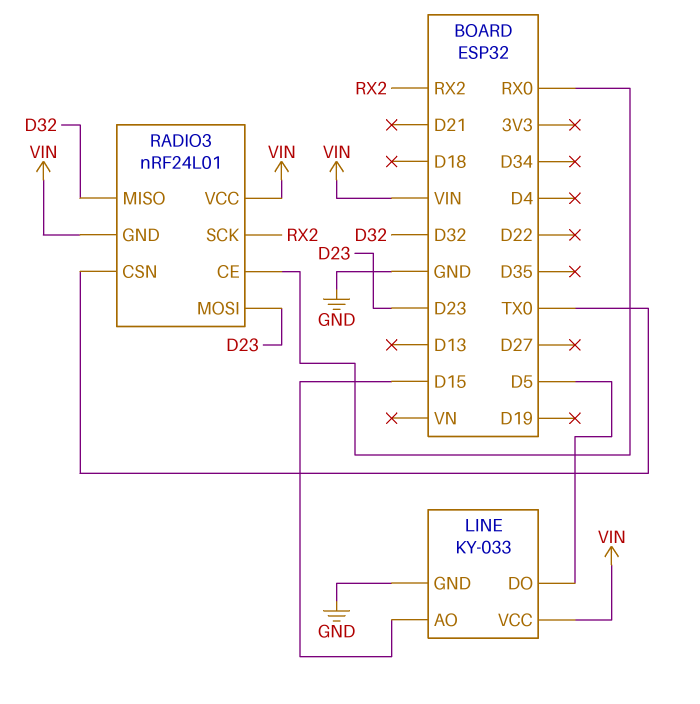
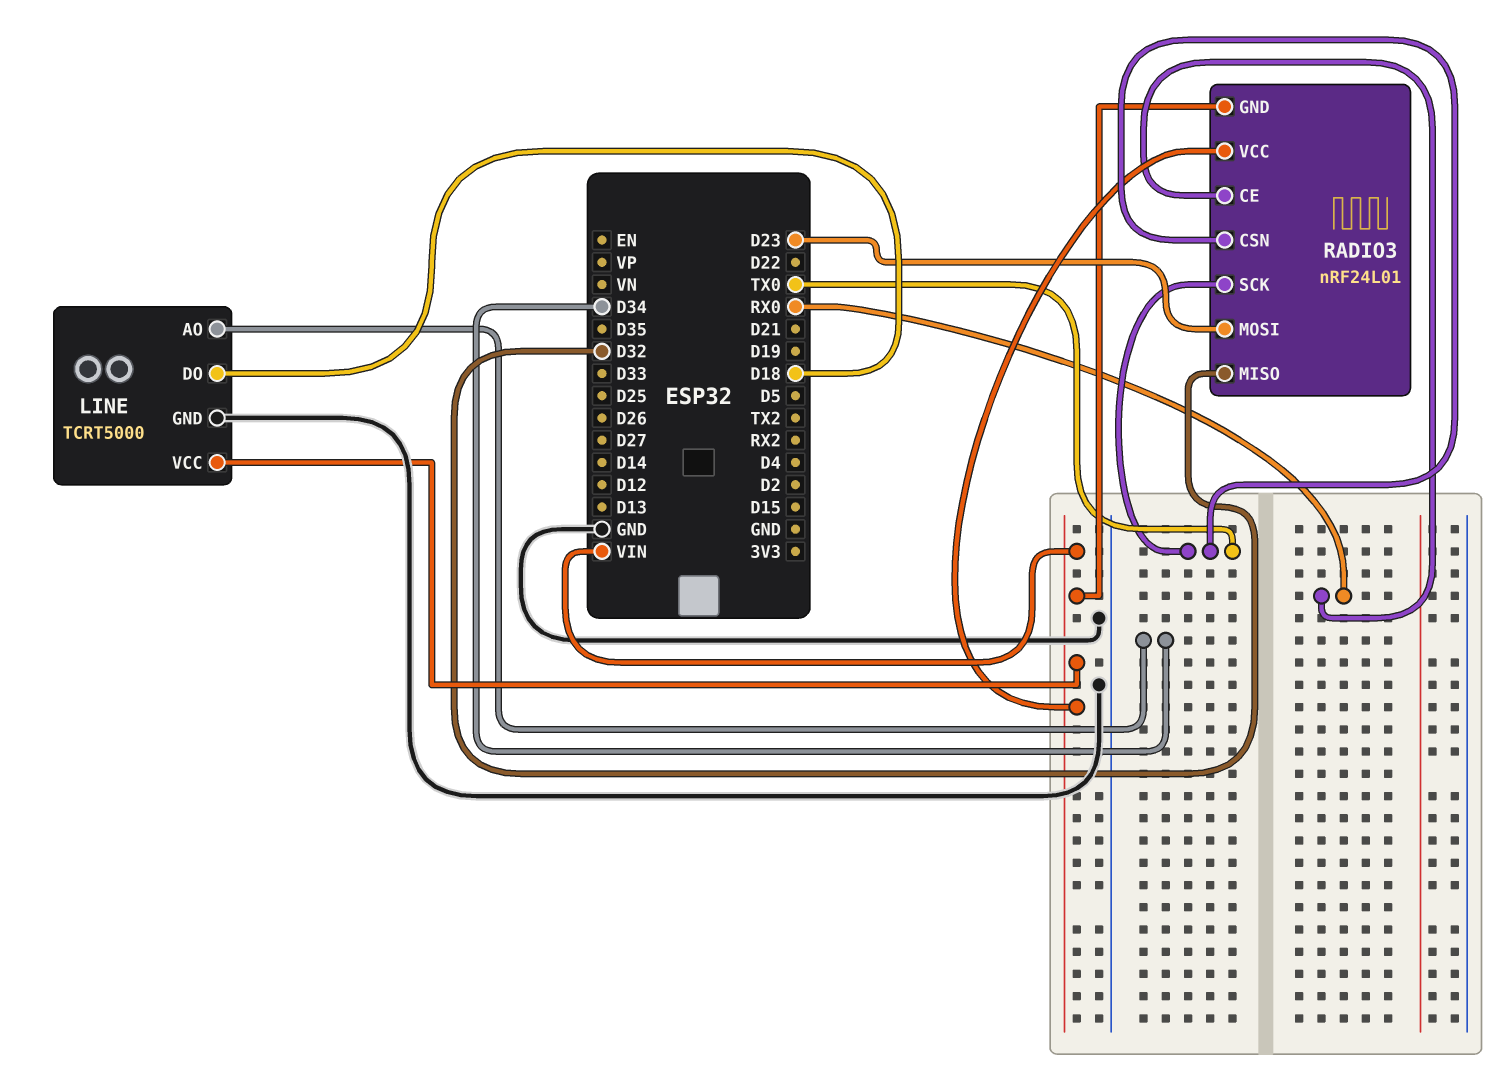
LINE: KY-033 -> TCRT5000
LINE pin AO: D15 -> D34
LINE pin DO: D5 -> D18
RADIO3 pin SCK: RX2 -> TX0

